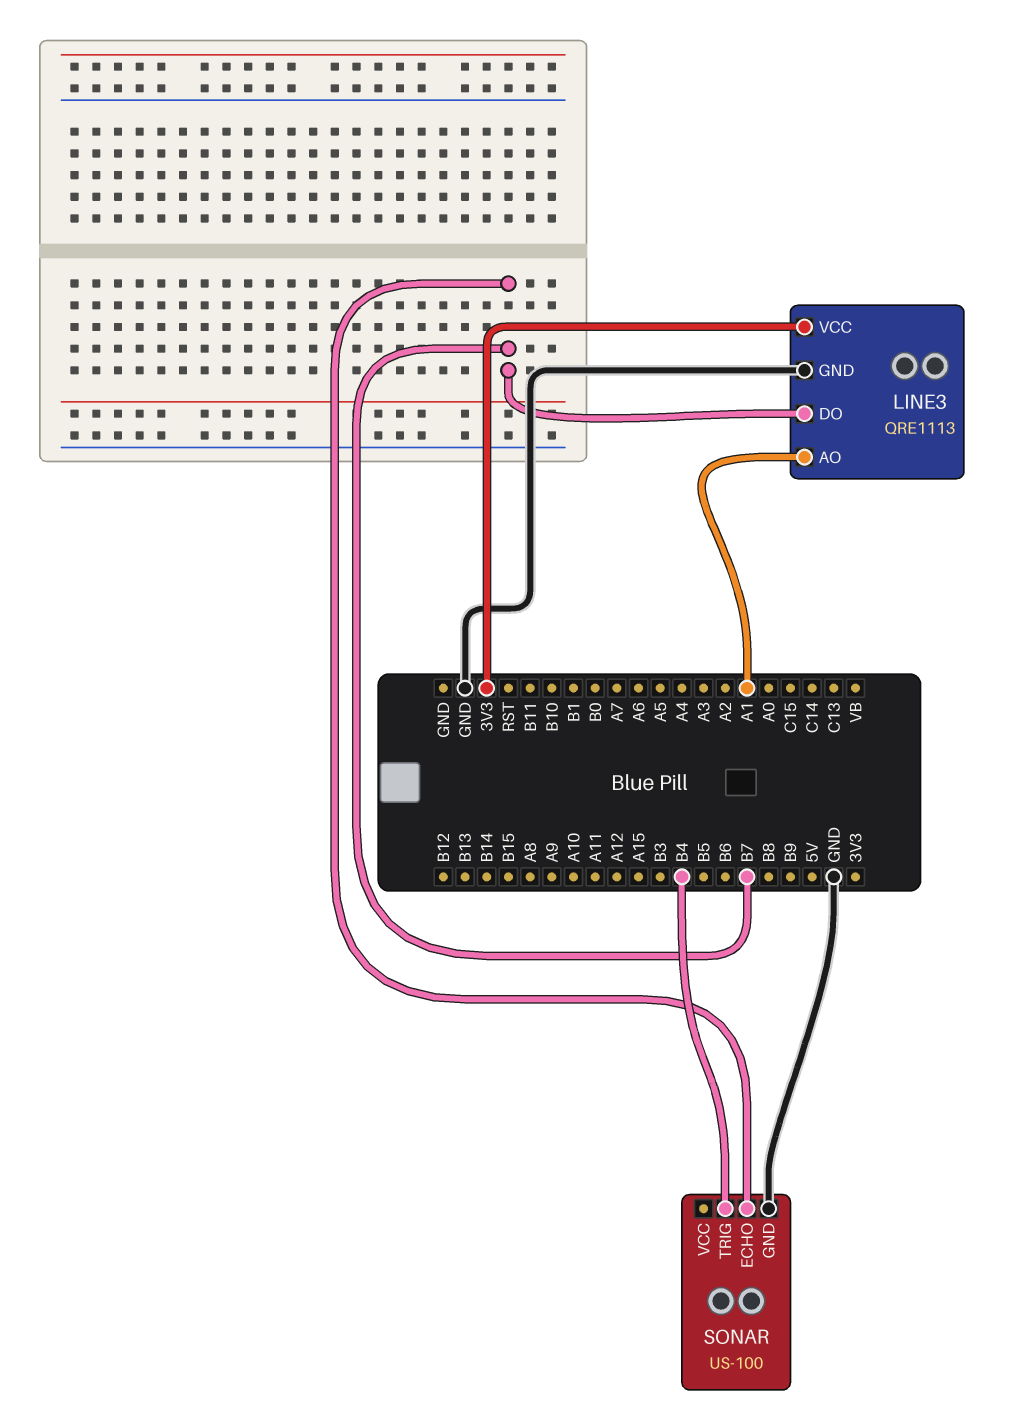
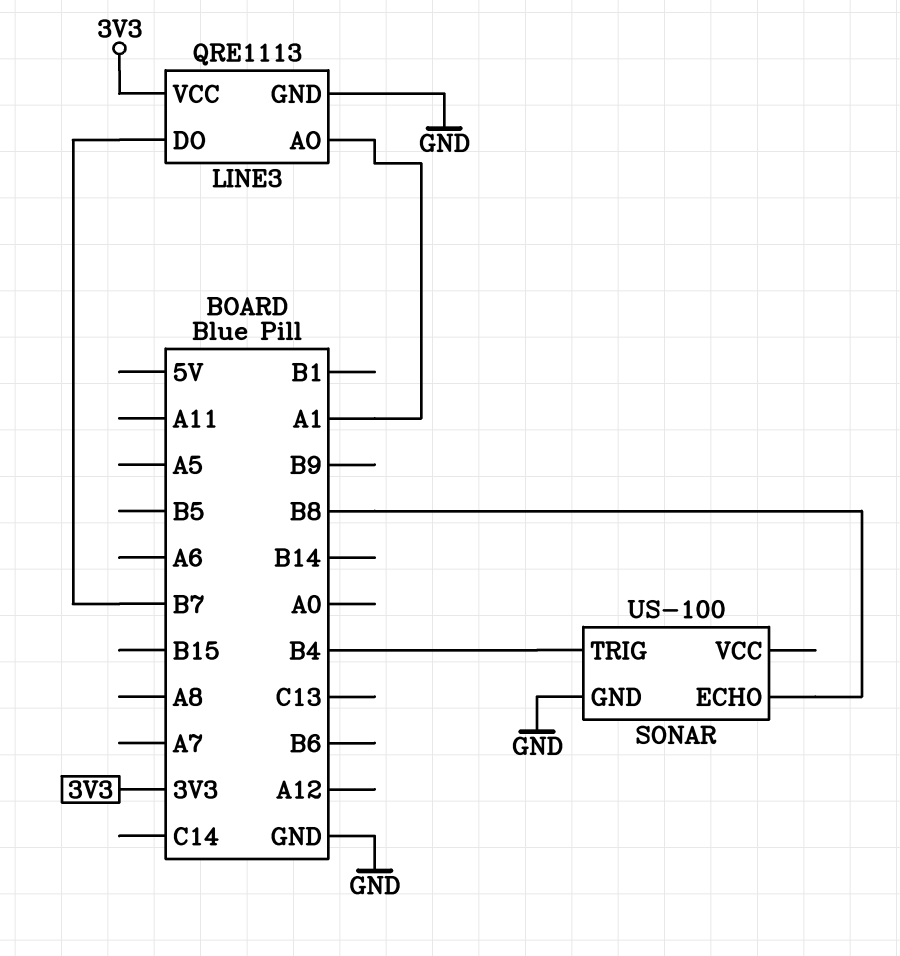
SONAR pin ECHO: B7 -> B8

